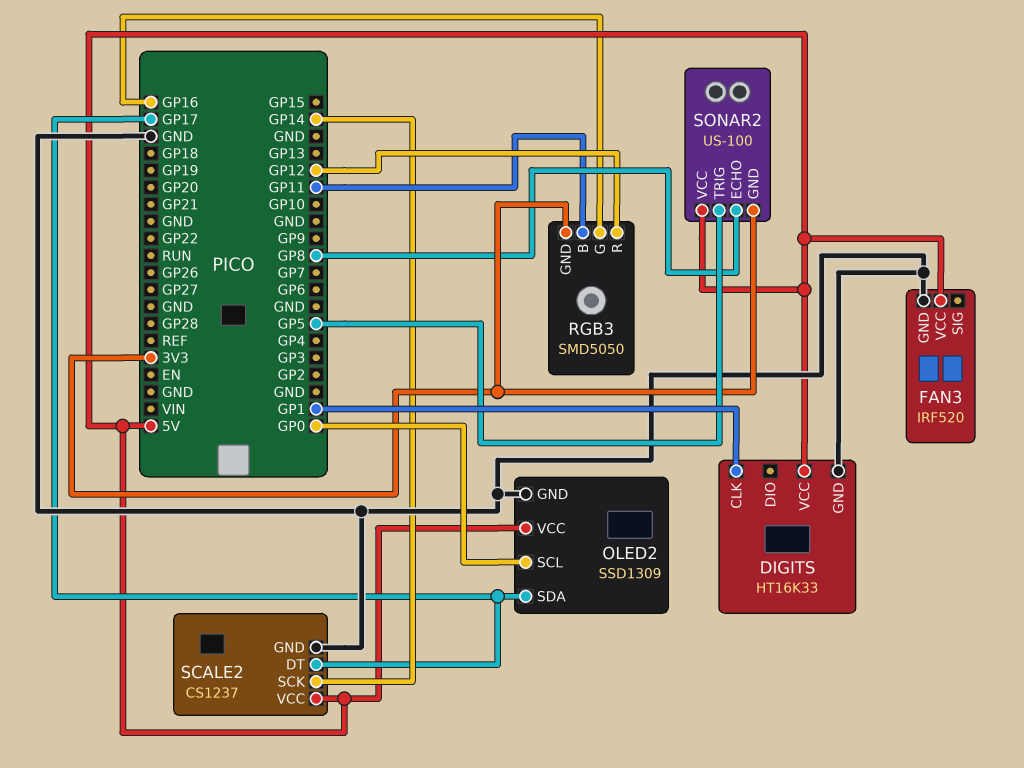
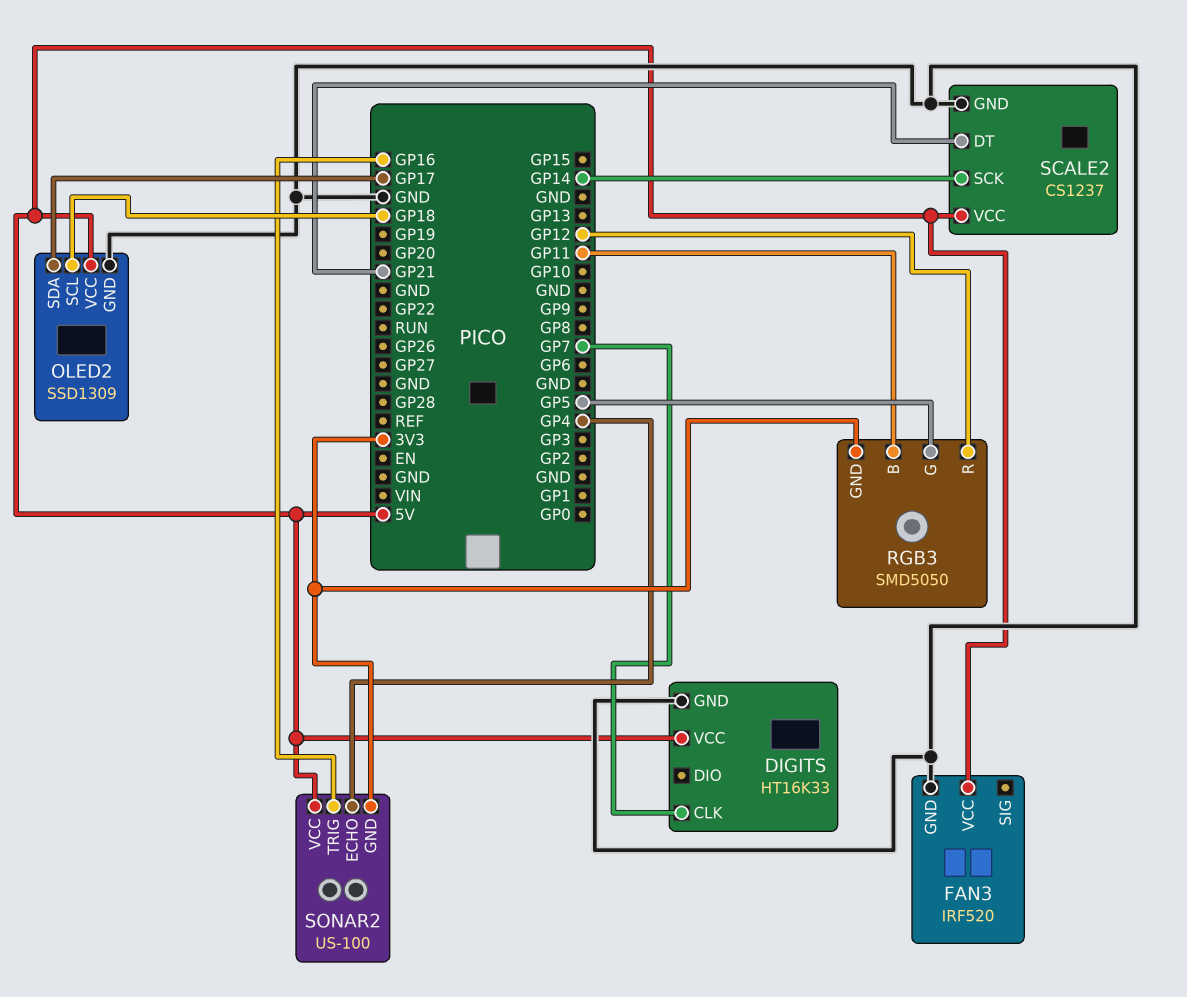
DIGITS pin CLK: GP1 -> GP7
OLED2 pin SCL: GP0 -> GP18
RGB3 pin G: GP16 -> GP5
SCALE2 pin DT: GP17 -> GP21
SONAR2 pin ECHO: GP8 -> GP4
SONAR2 pin TRIG: GP5 -> GP16

